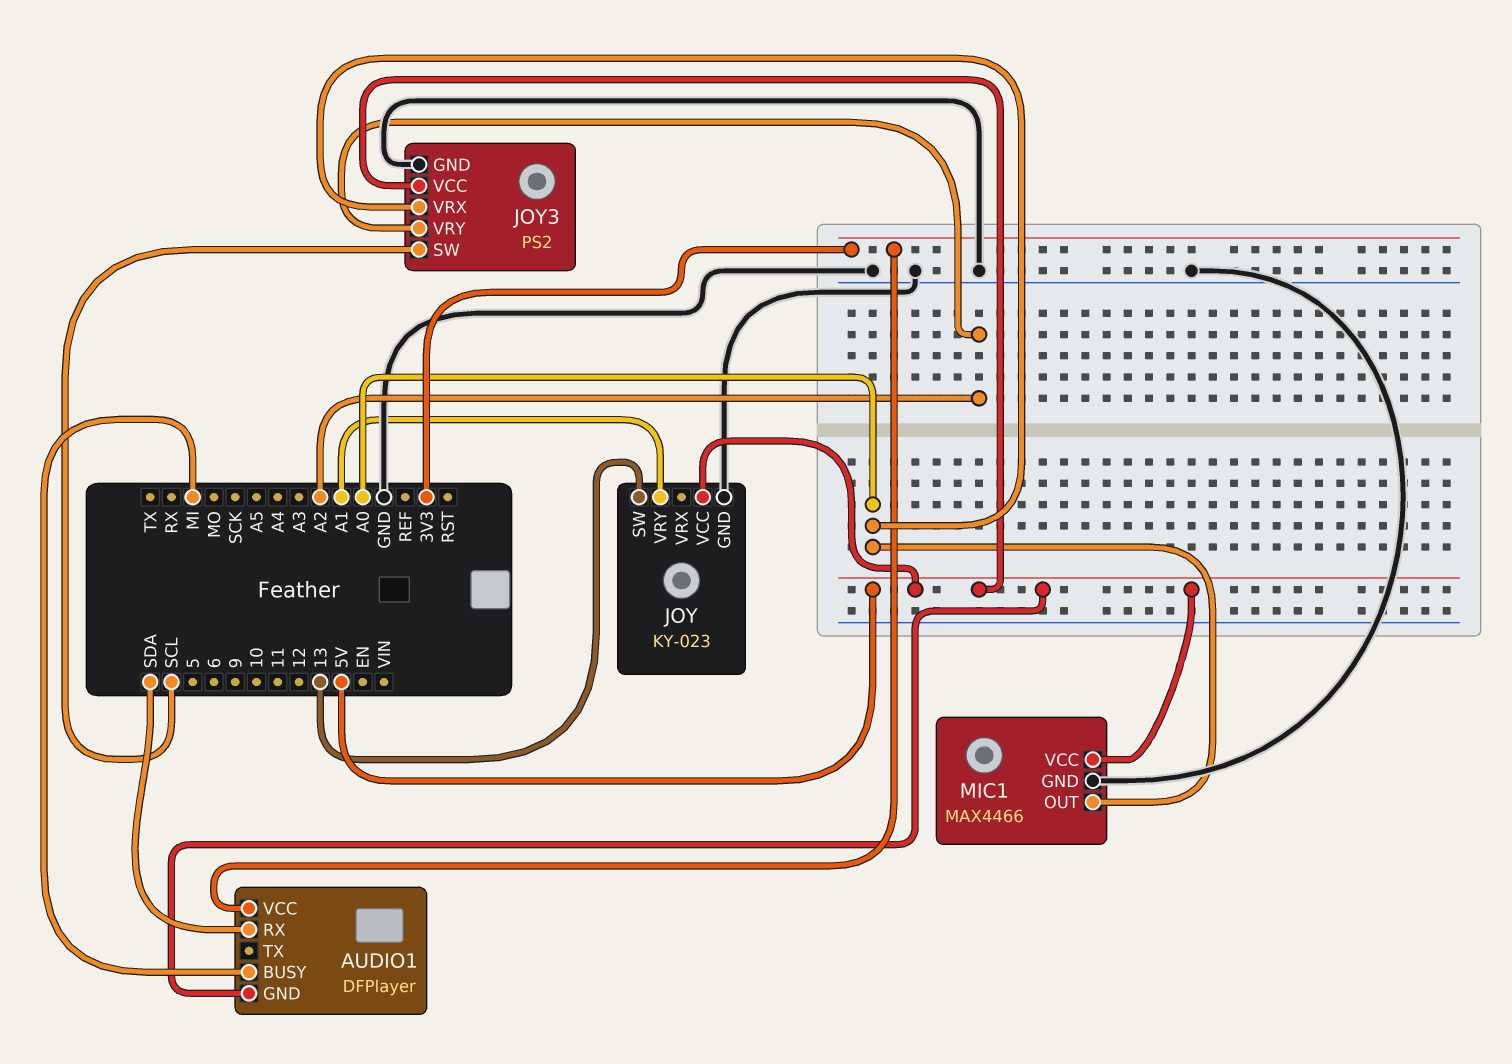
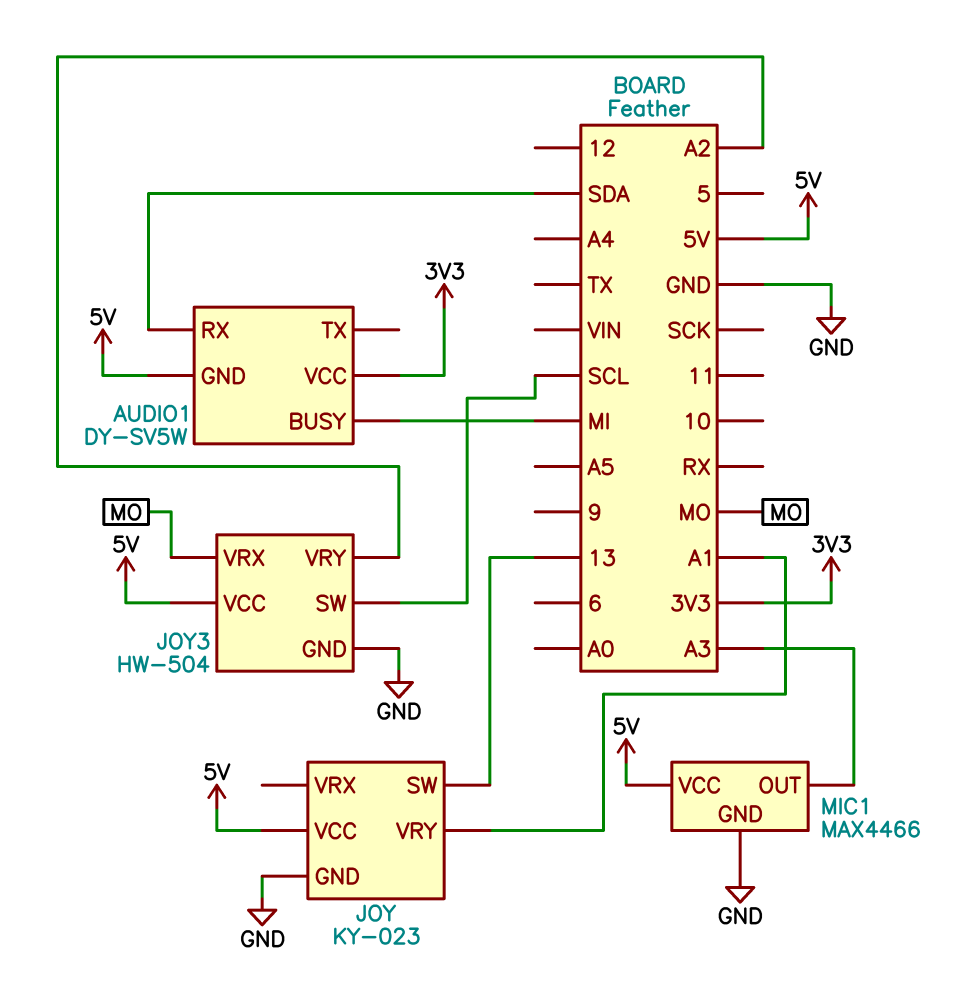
AUDIO1: DFPlayer -> DY-SV5W
JOY3: PS2 -> HW-504
JOY3 pin VRX: A0 -> MO
MIC1 pin OUT: A0 -> A3

